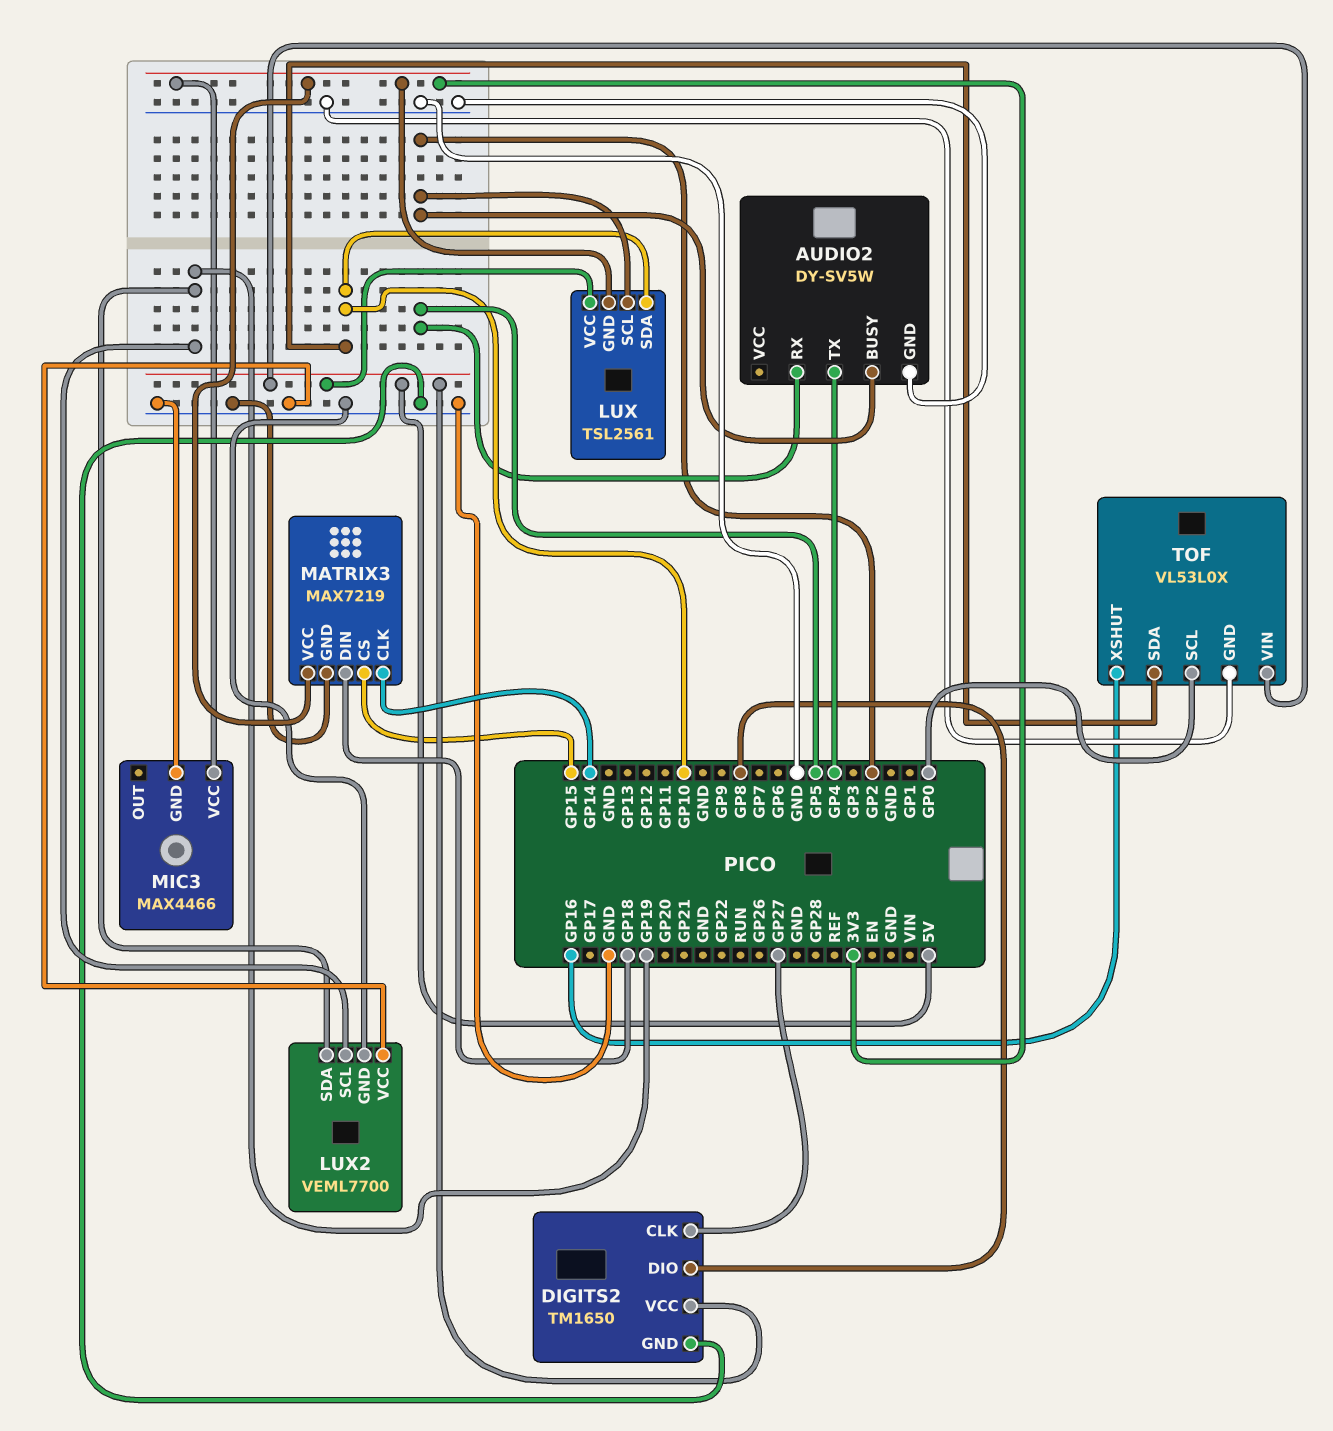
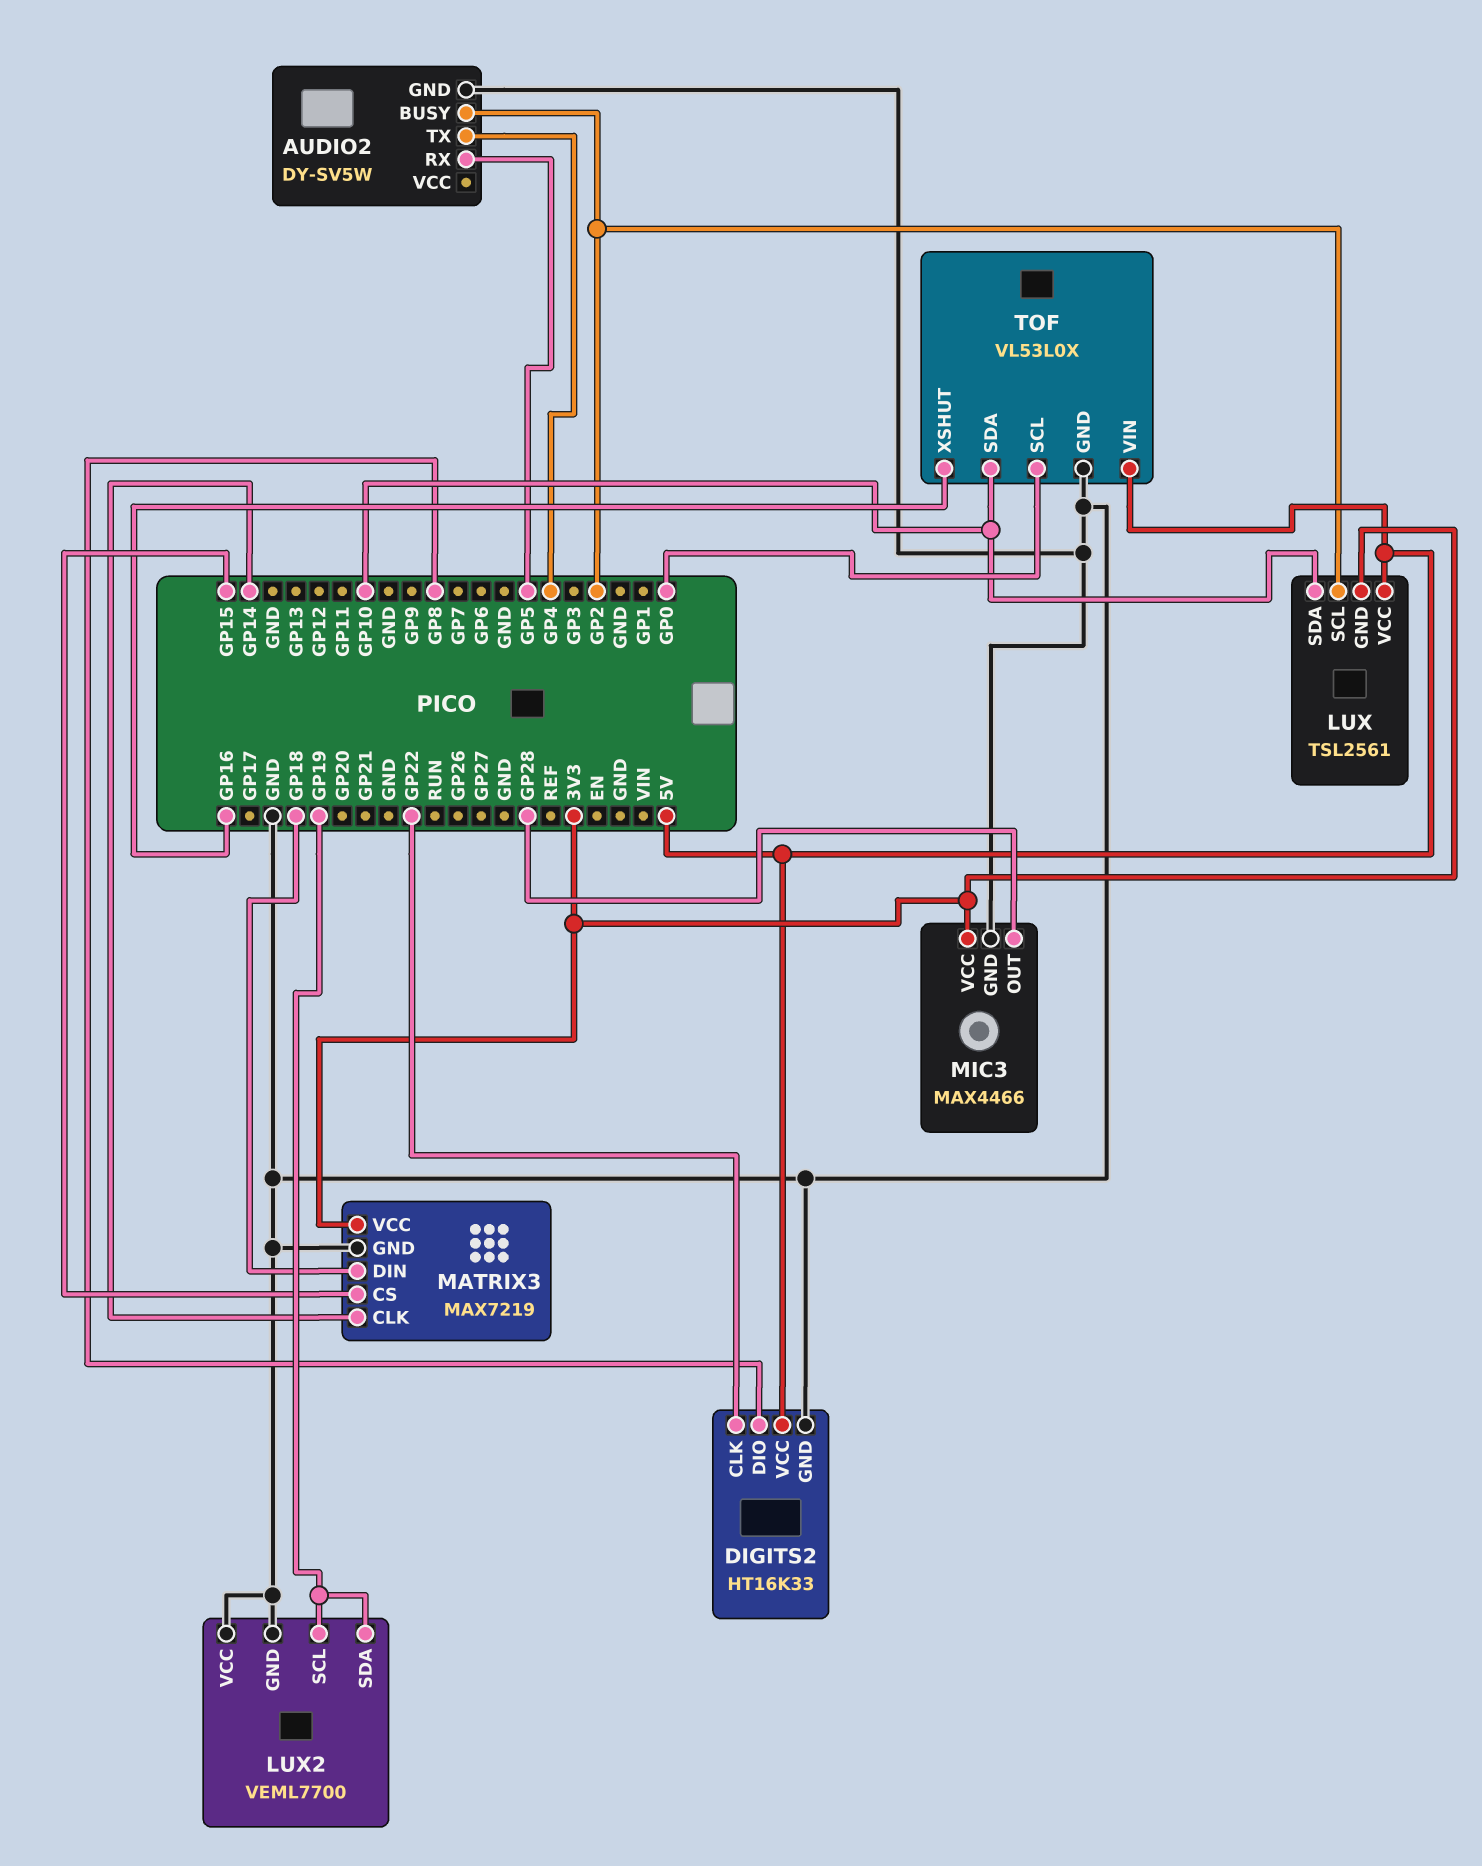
DIGITS2: TM1650 -> HT16K33
DIGITS2 pin CLK: GP27 -> GP22
MIC3 pin OUT: none -> GP28

